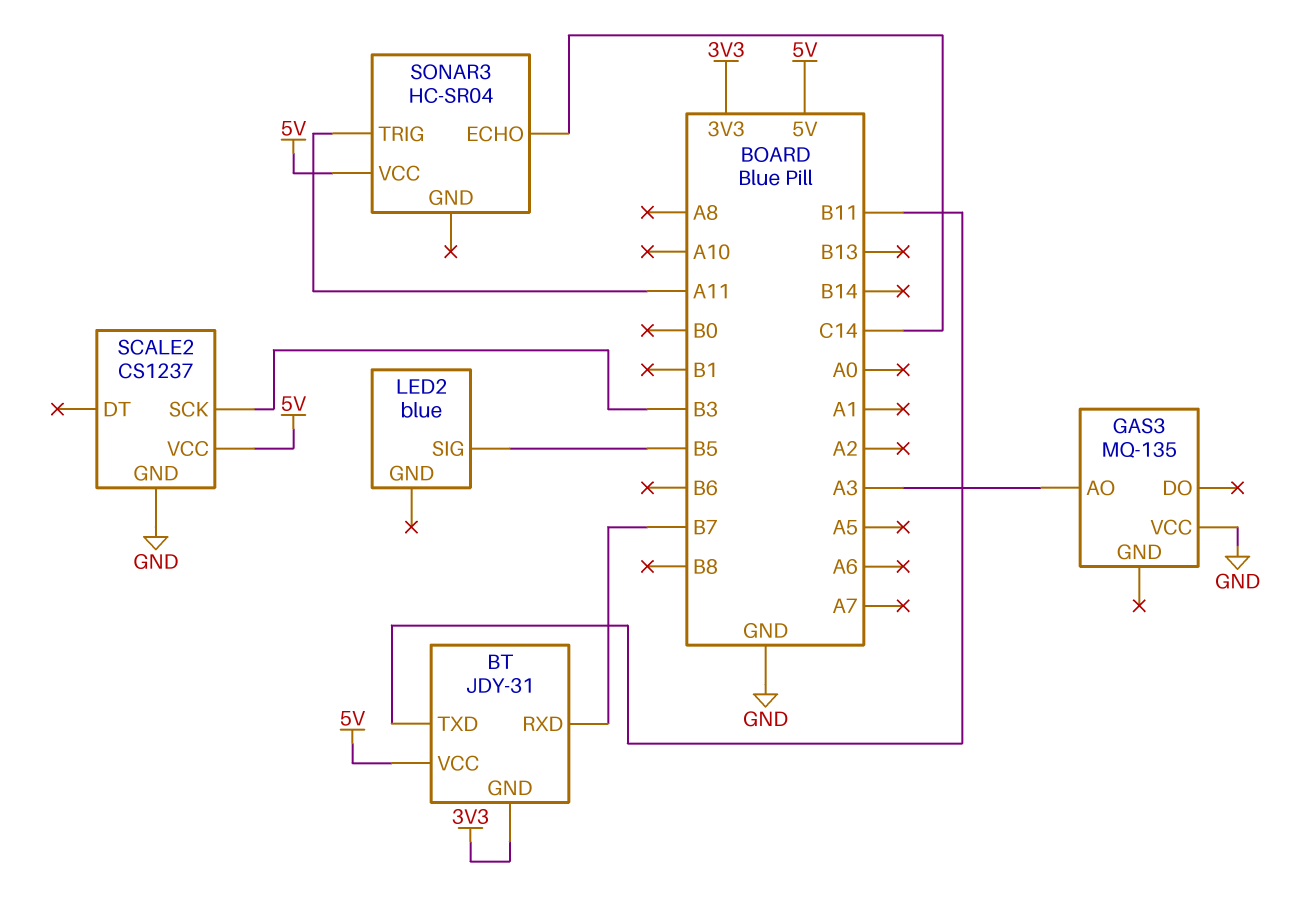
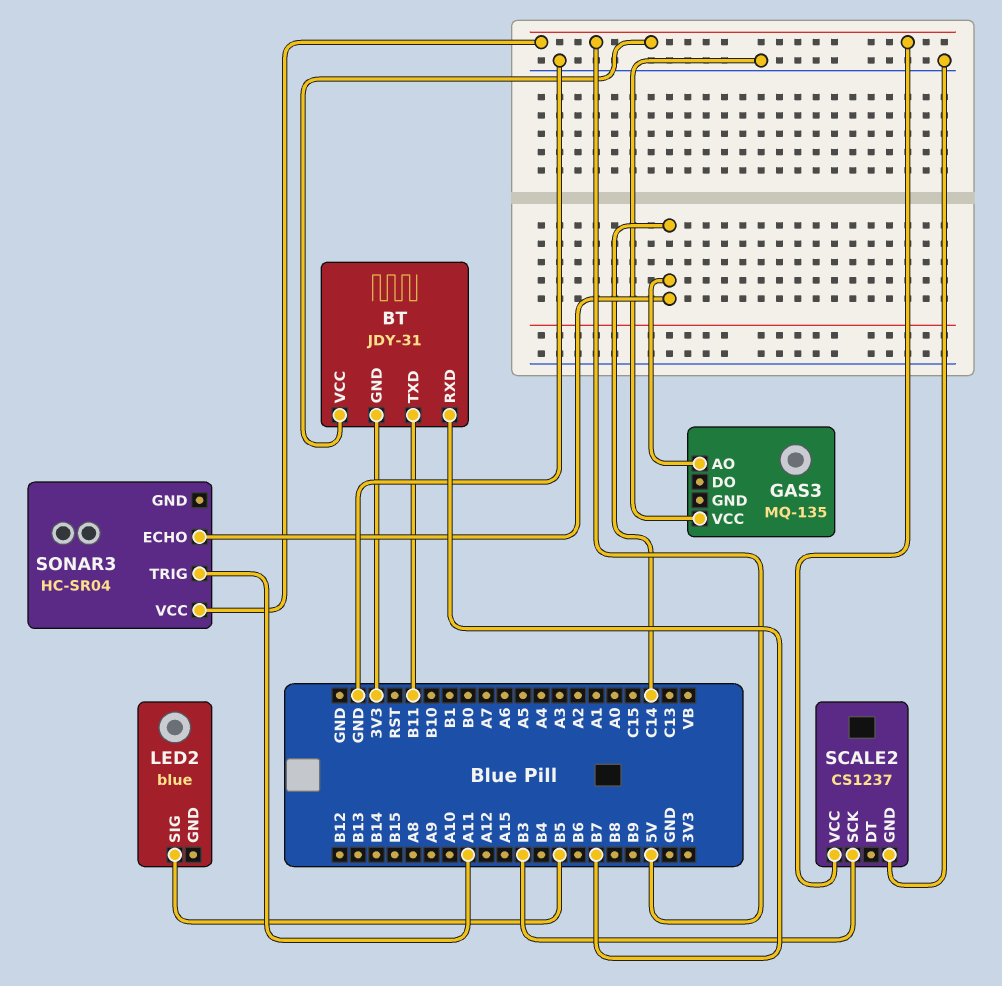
GAS3 pin AO: A3 -> C14

